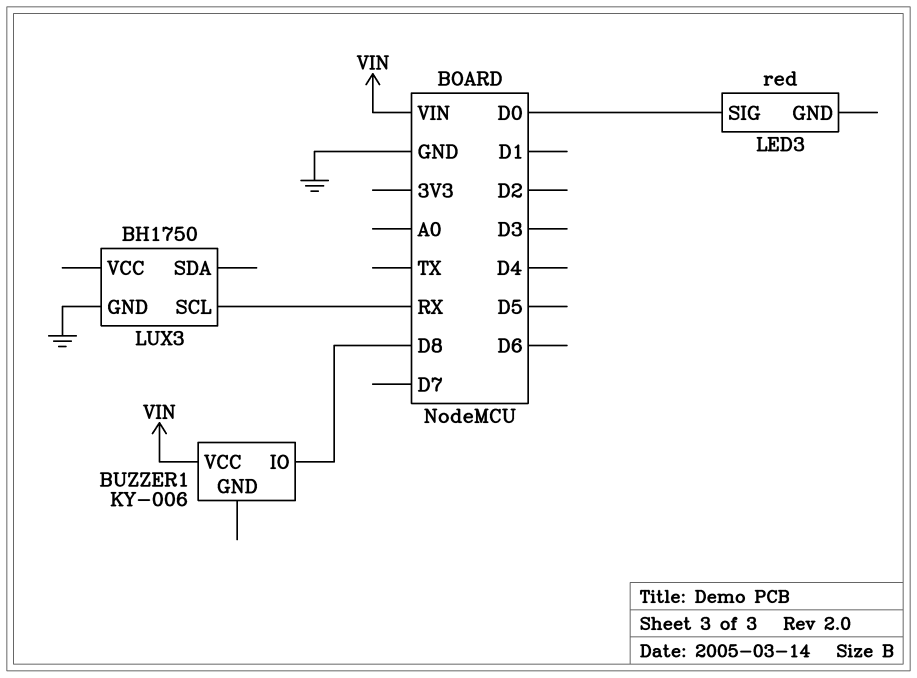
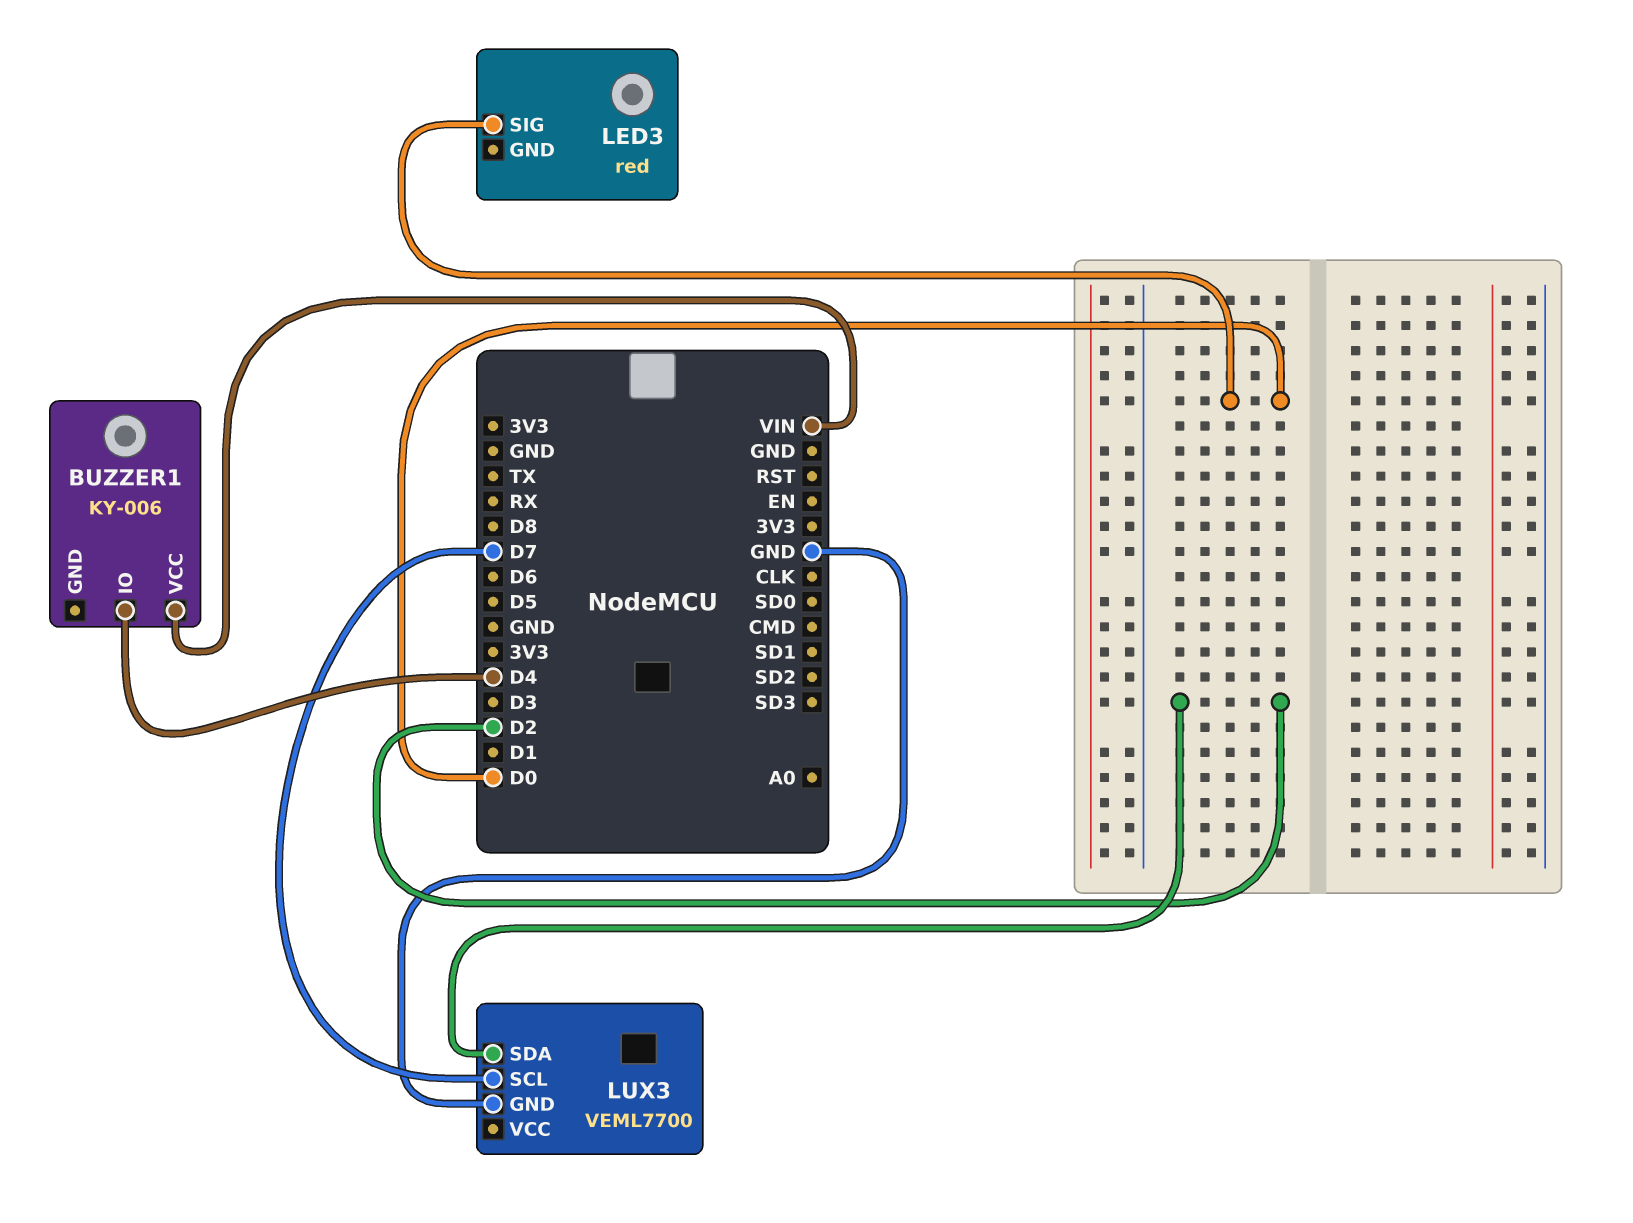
BUZZER1 pin IO: D8 -> D4
LUX3: BH1750 -> VEML7700
LUX3 pin SCL: RX -> D7
LUX3 pin SDA: none -> D2

